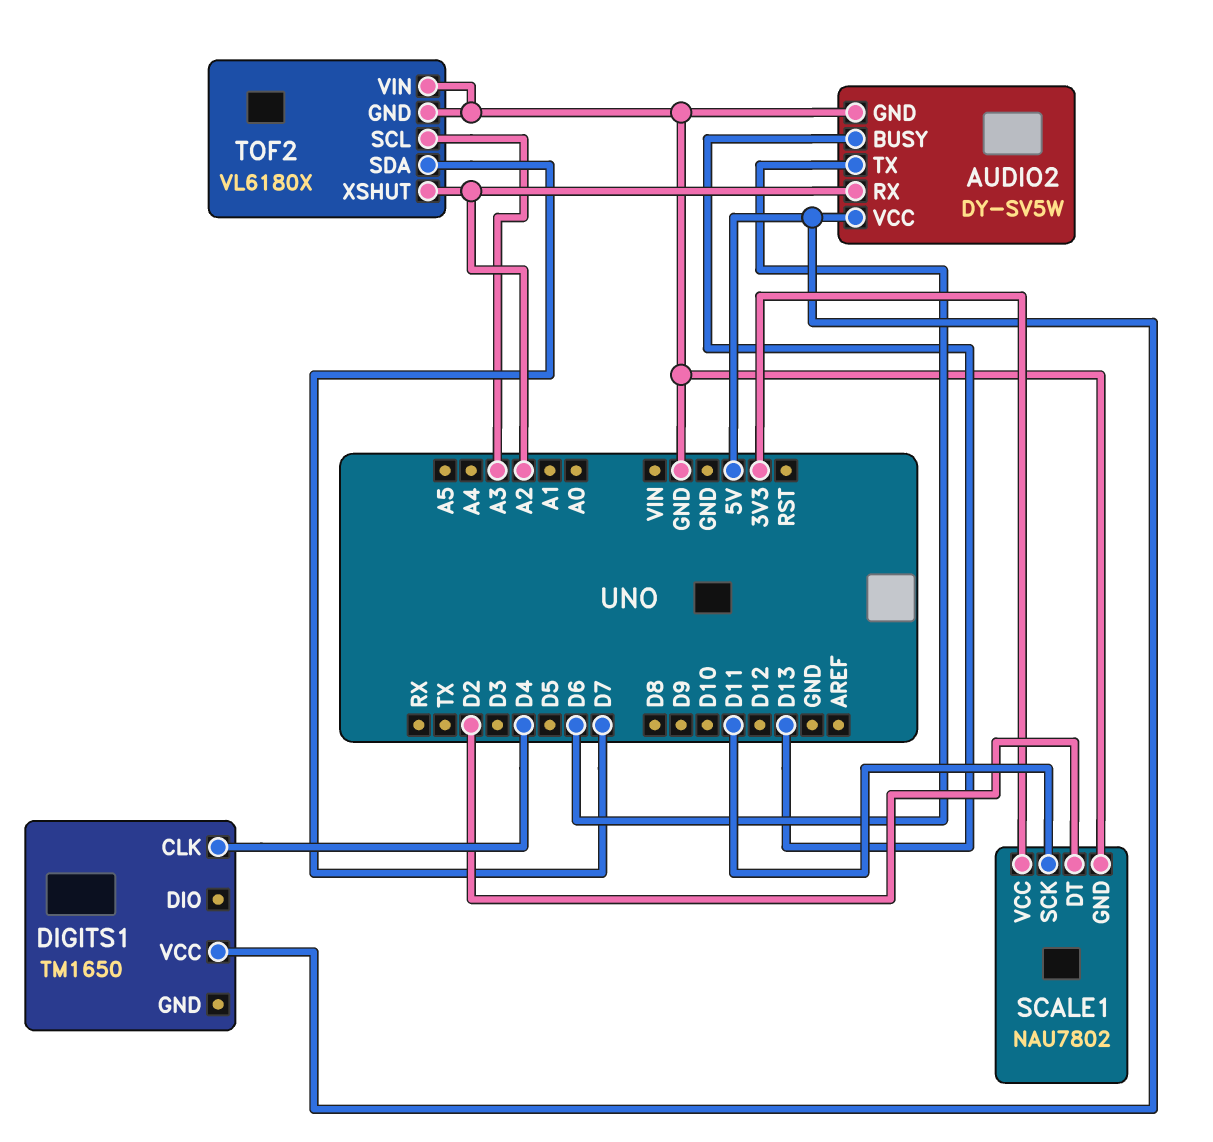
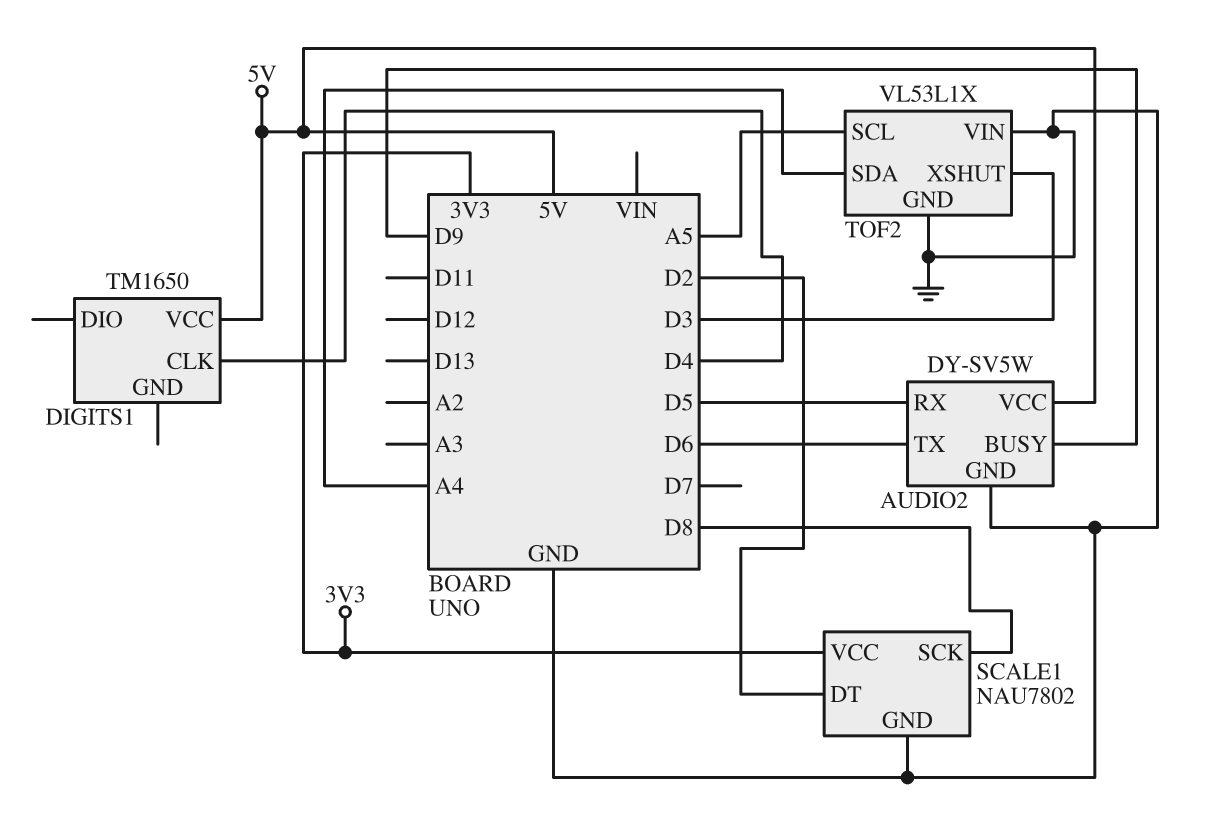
AUDIO2 pin BUSY: D13 -> D9
AUDIO2 pin RX: A2 -> D5
SCALE1 pin SCK: D11 -> D8
TOF2: VL6180X -> VL53L1X
TOF2 pin SCL: A3 -> A5
TOF2 pin SDA: D7 -> A4
TOF2 pin XSHUT: A2 -> D3

